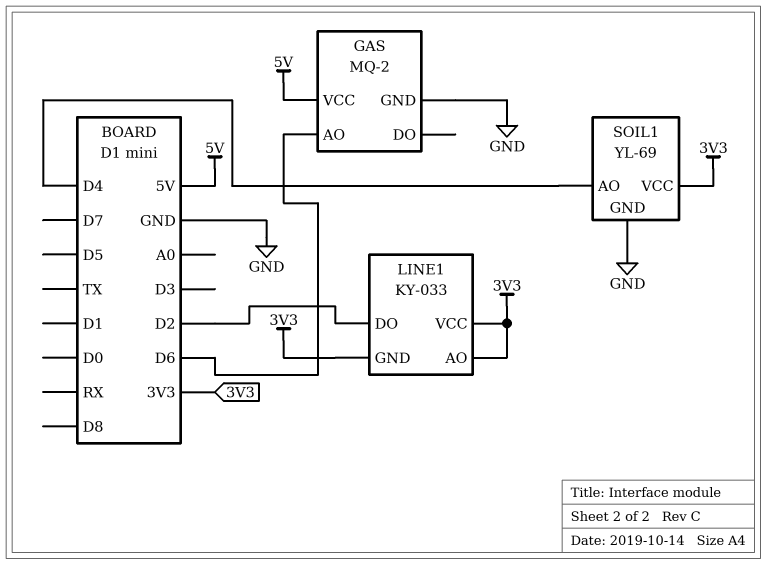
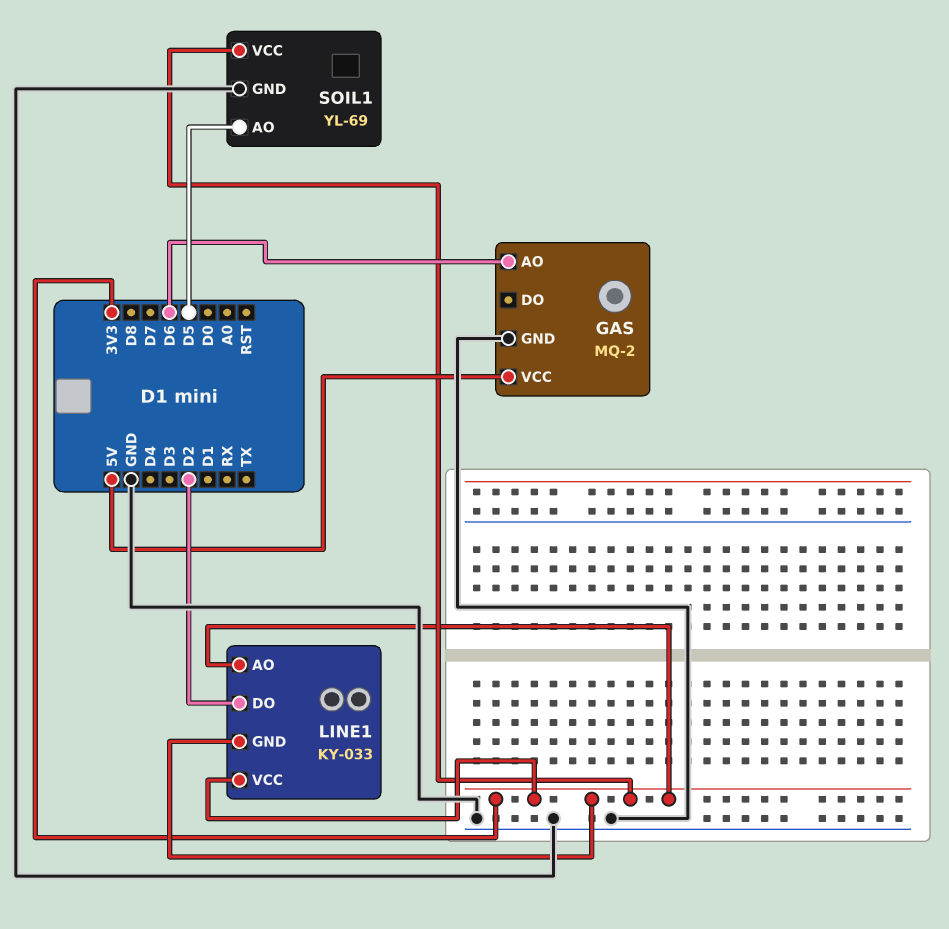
SOIL1 pin AO: D4 -> D5

